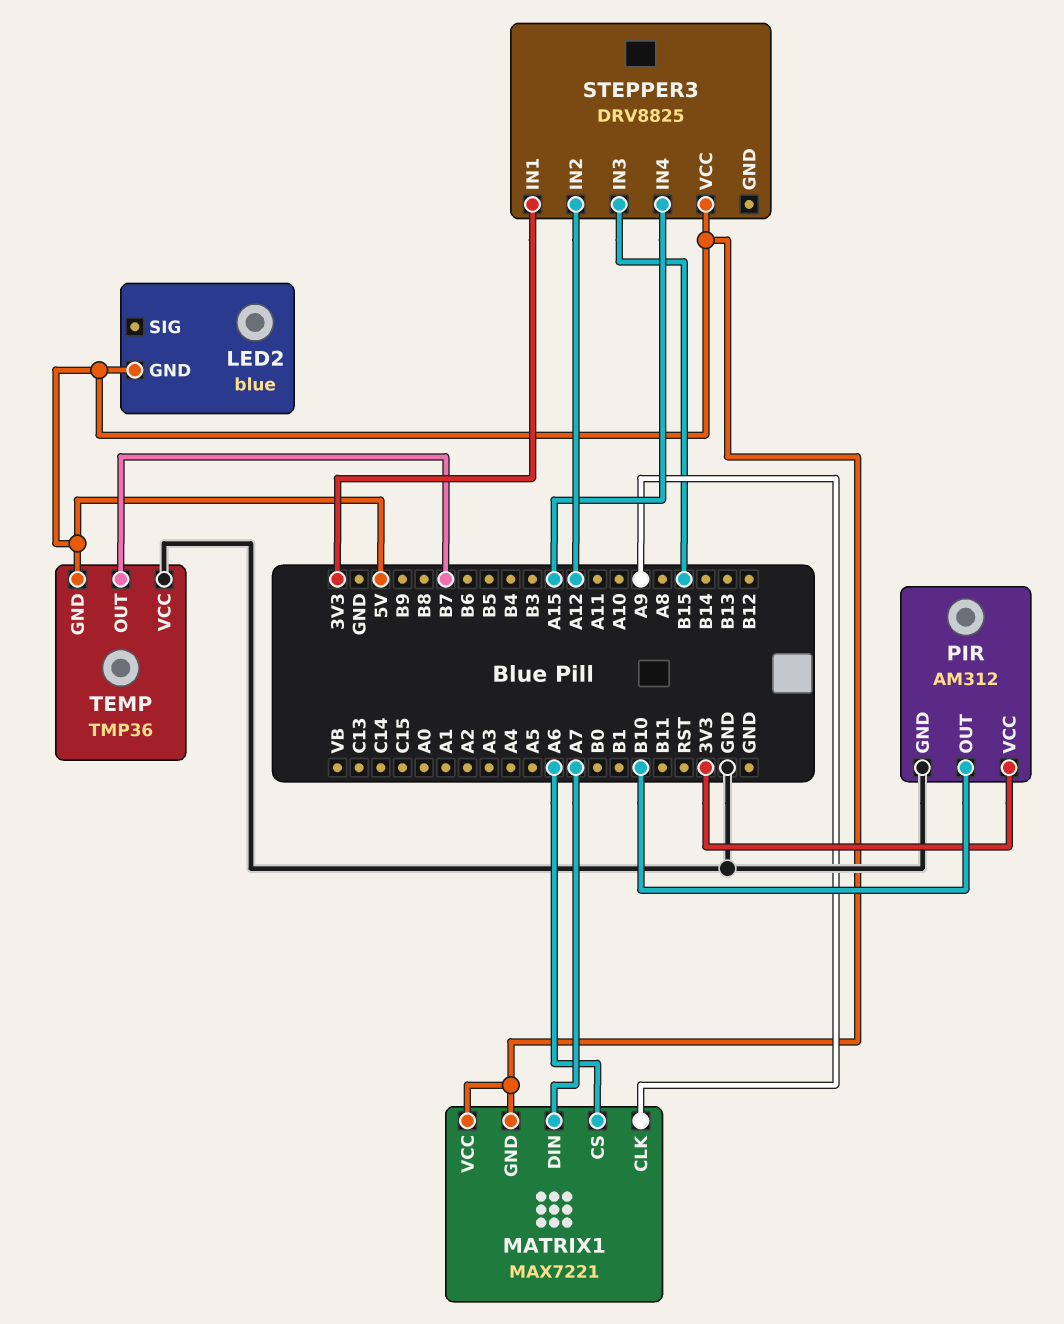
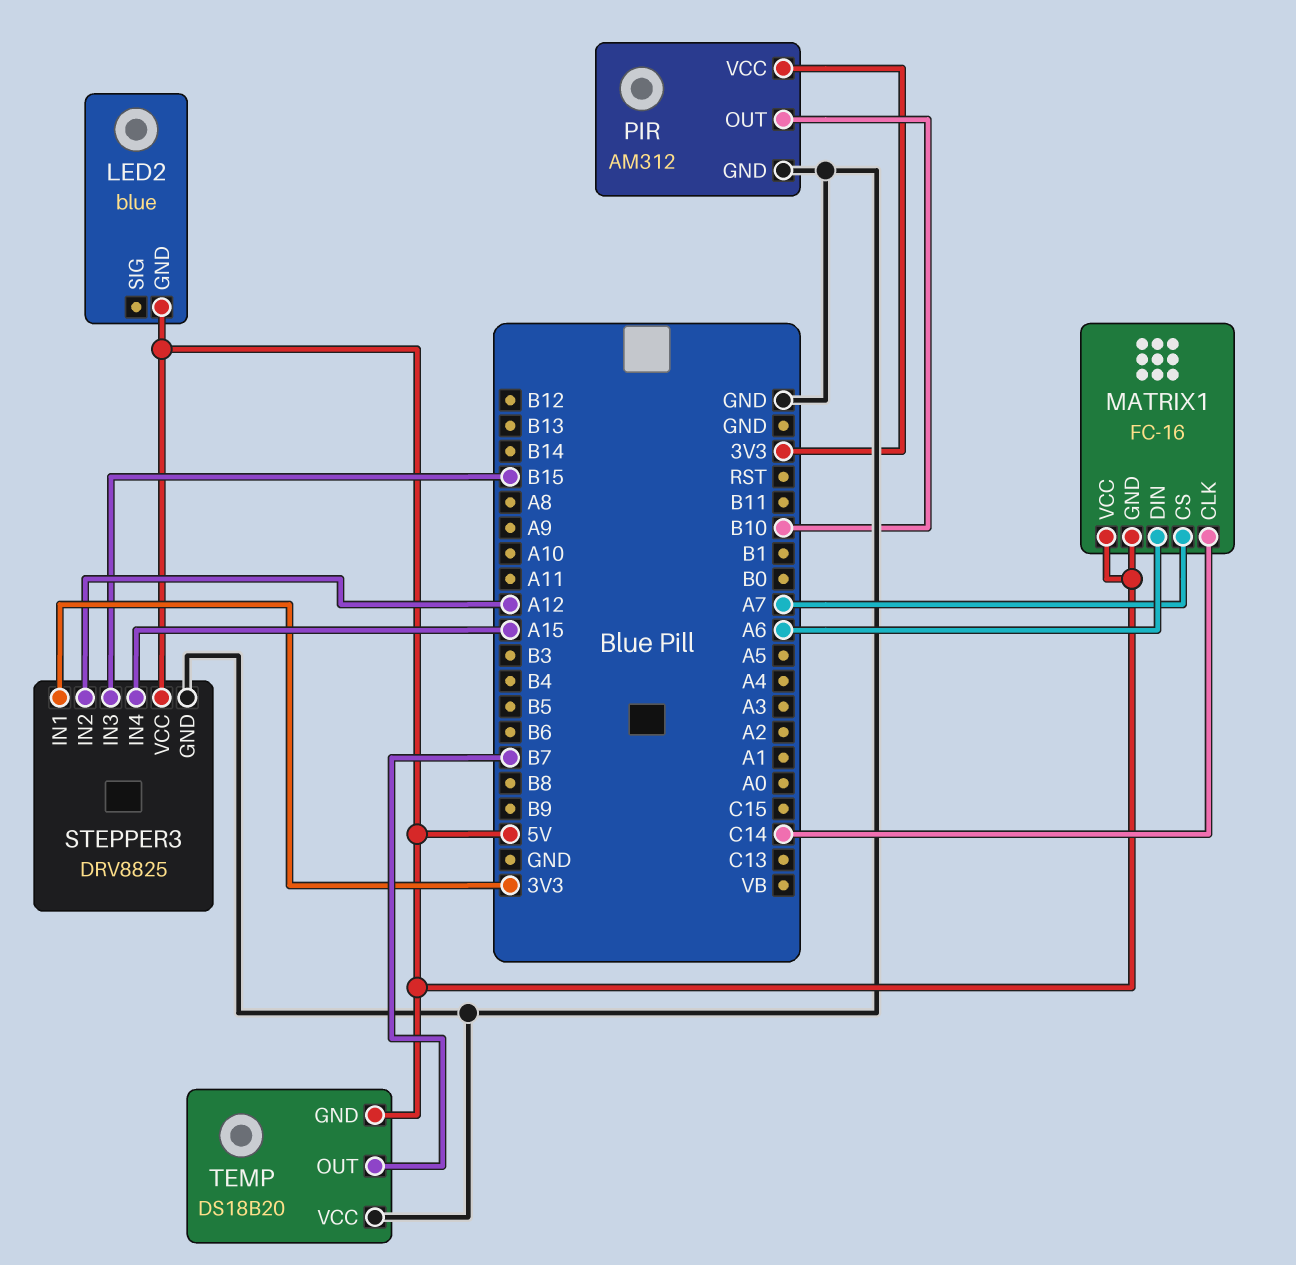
MATRIX1: MAX7221 -> FC-16
MATRIX1 pin CLK: A9 -> C14
MATRIX1 pin CS: A6 -> A7
MATRIX1 pin DIN: A7 -> A6
STEPPER3 pin GND: none -> GND
TEMP: TMP36 -> DS18B20

